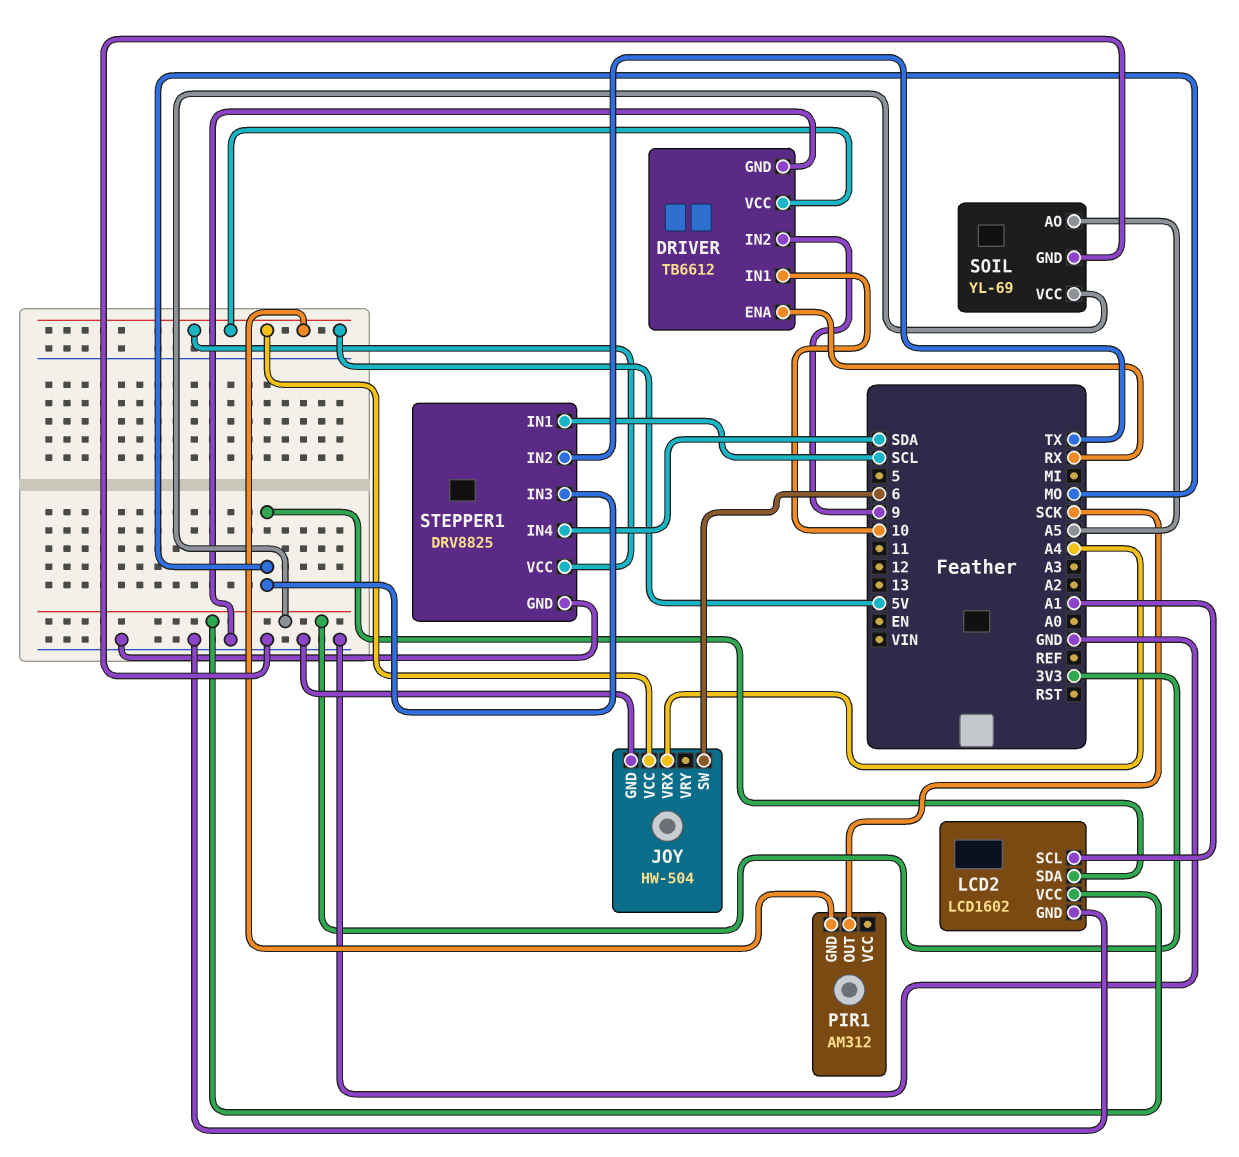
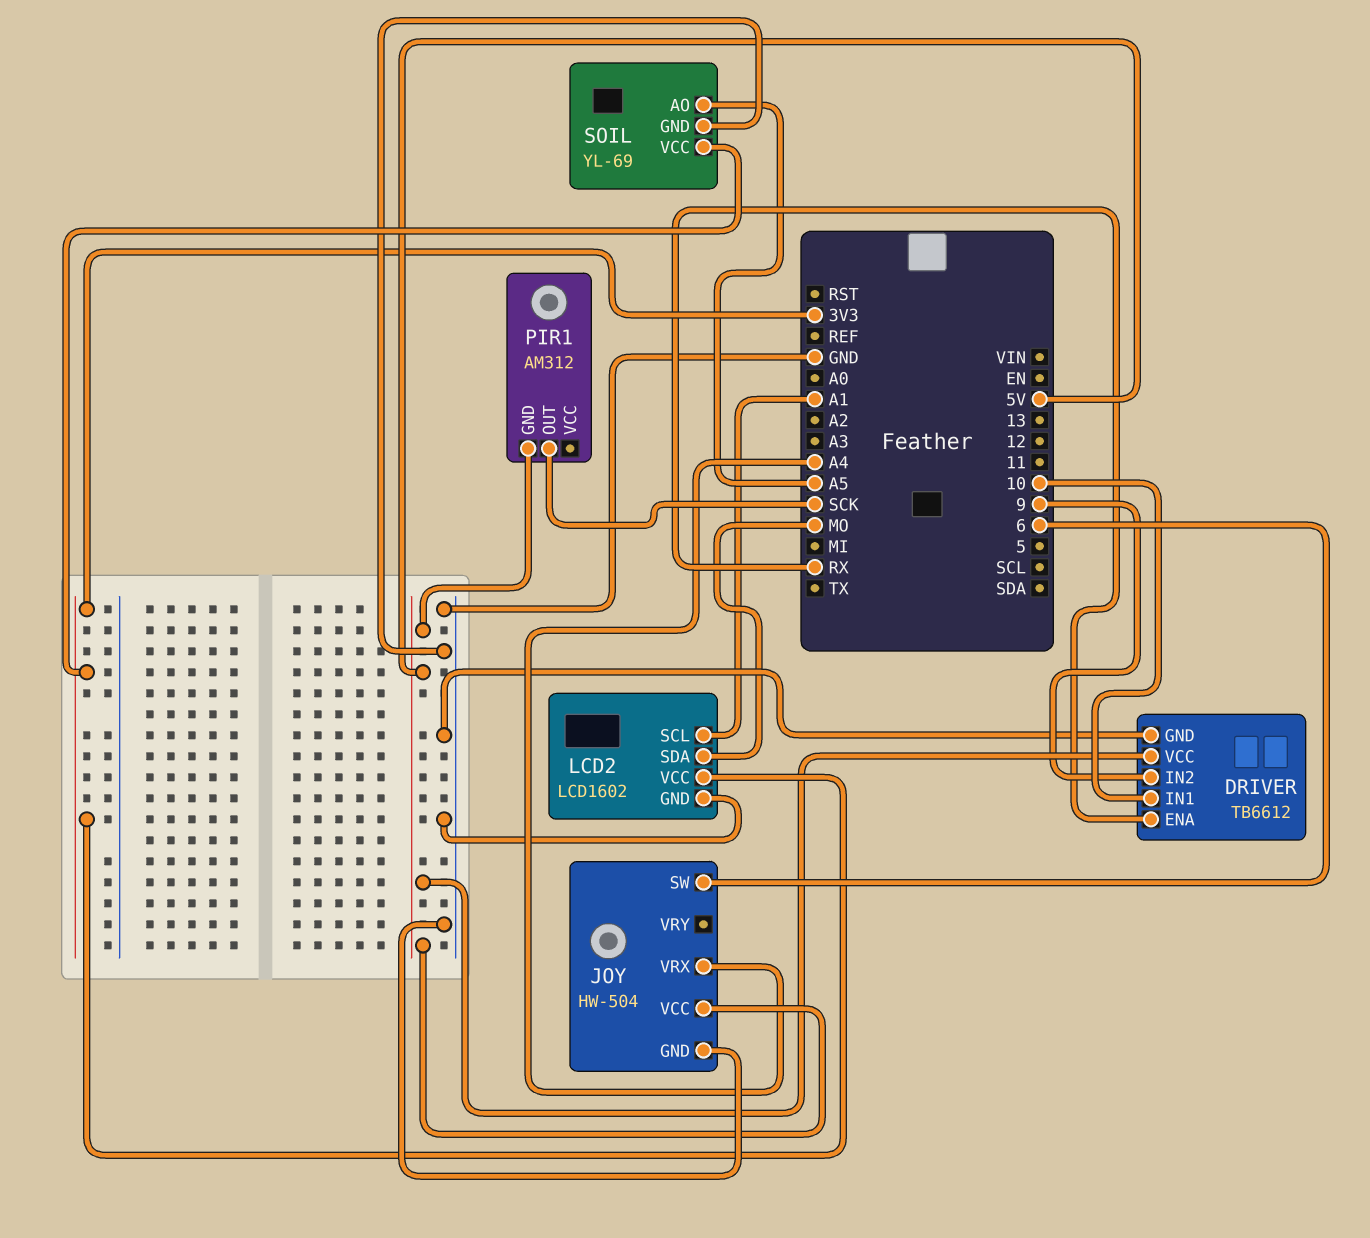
STEPPER1: DRV8825 -> none
STEPPER1 pin GND: GND -> none
STEPPER1 pin IN1: SCL -> none
STEPPER1 pin IN2: TX -> none
STEPPER1 pin IN3: MO -> none
STEPPER1 pin IN4: SDA -> none
STEPPER1 pin VCC: 5V -> none

